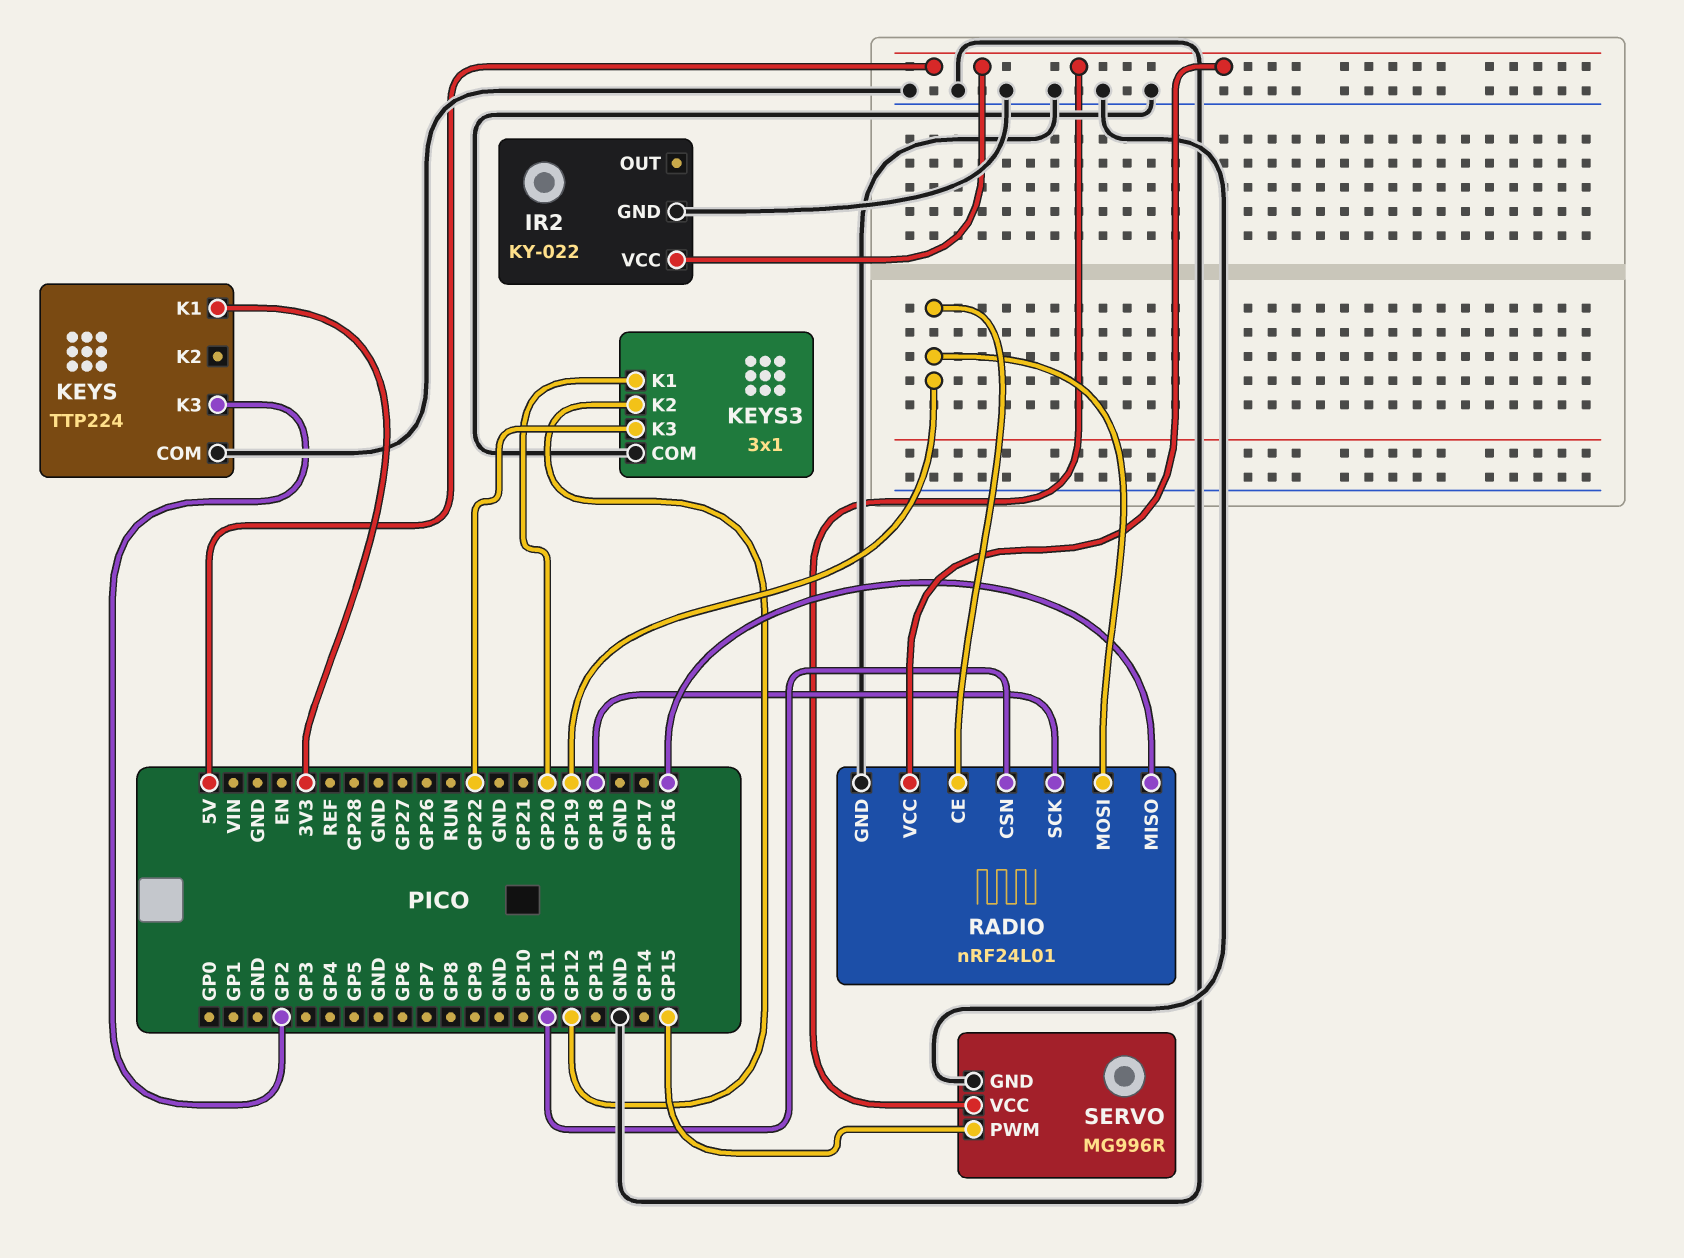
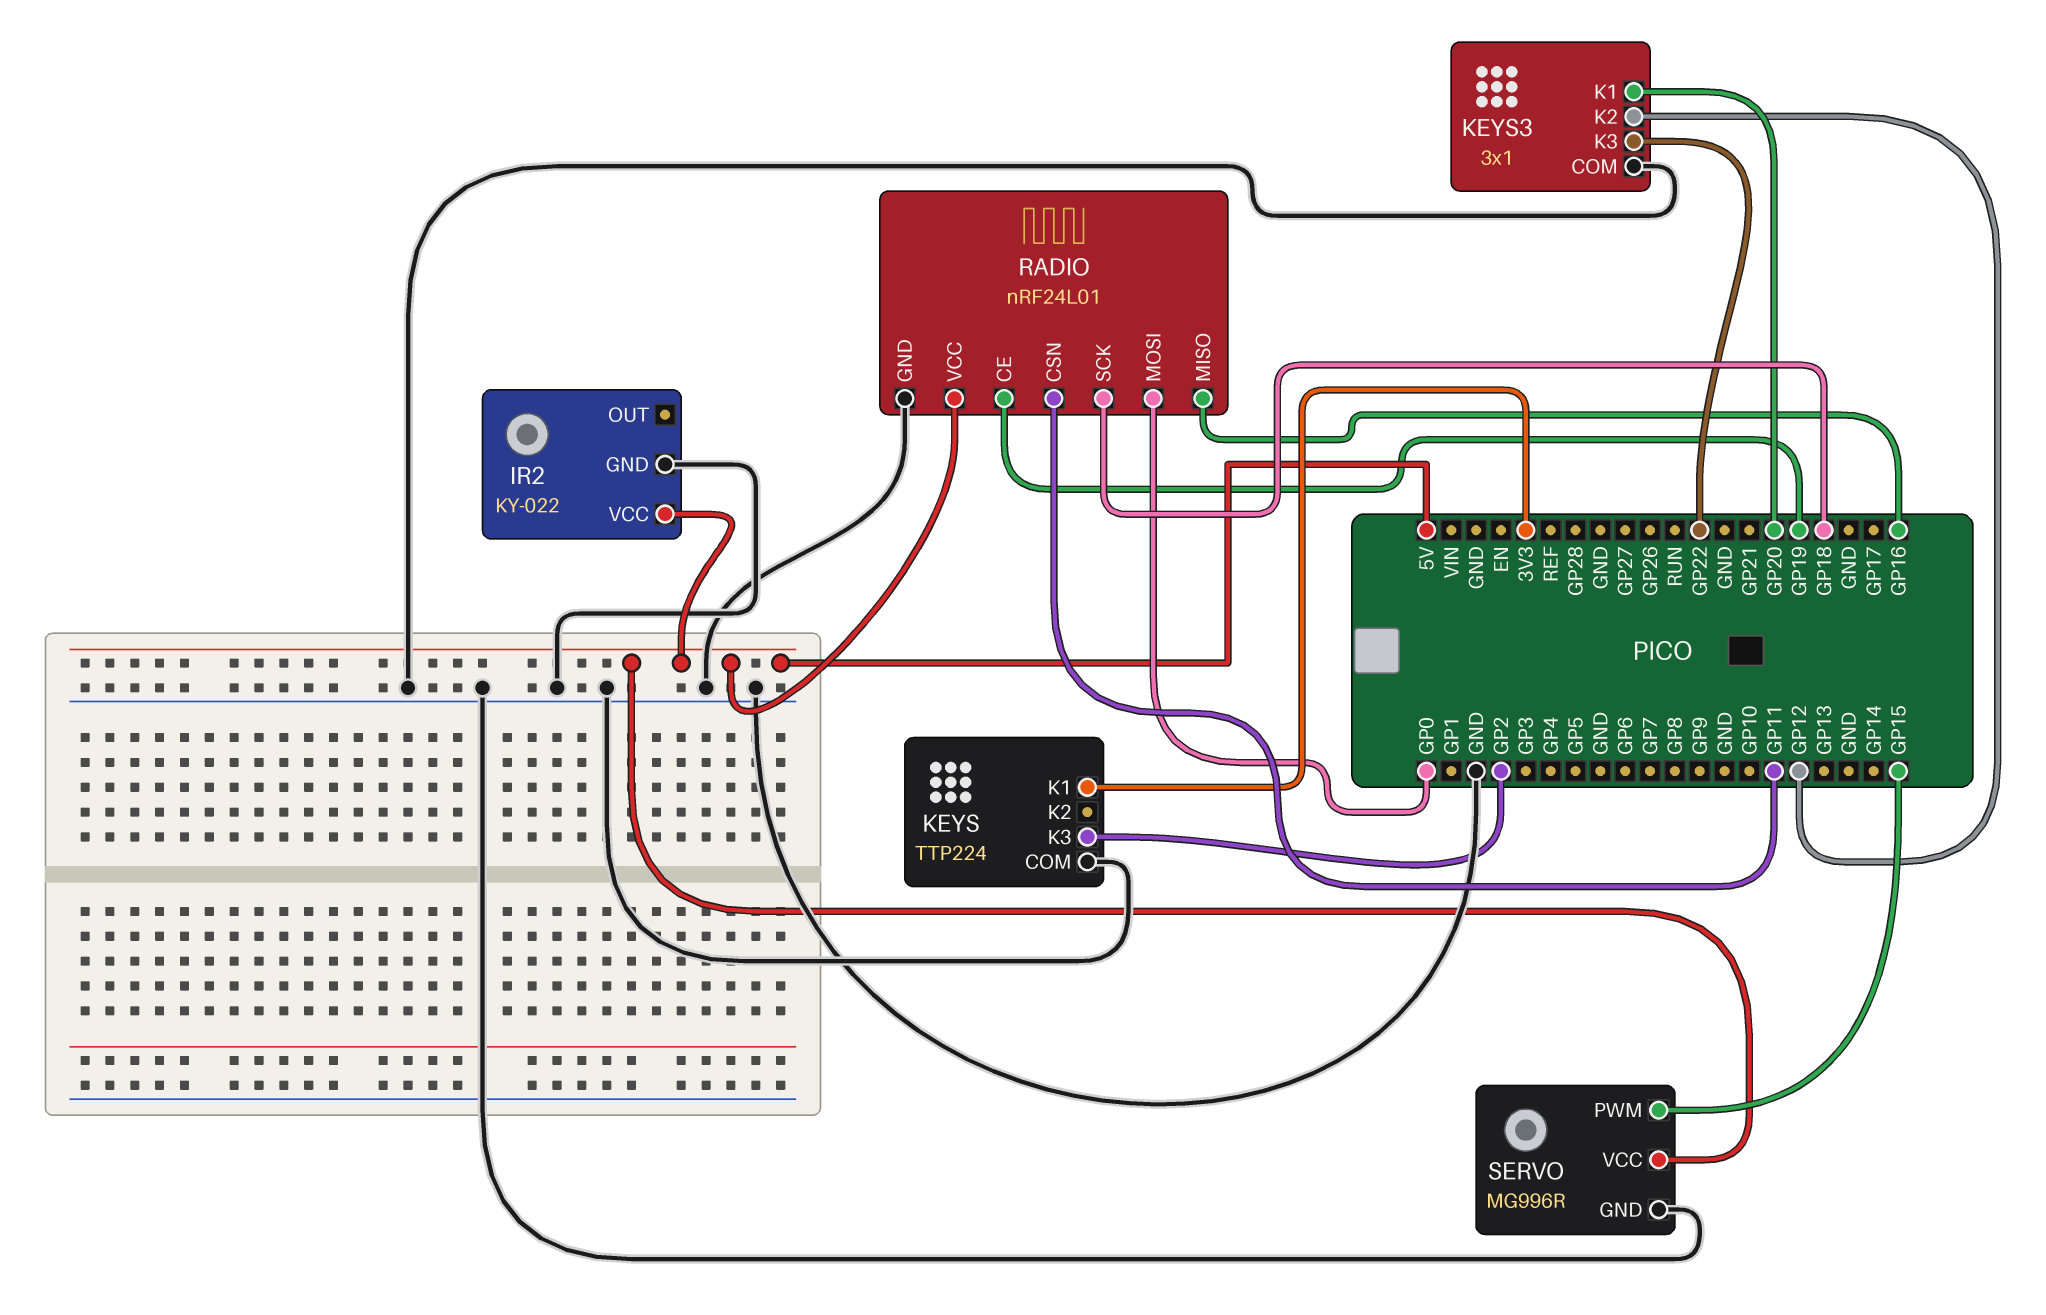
RADIO pin MOSI: GP19 -> GP0

